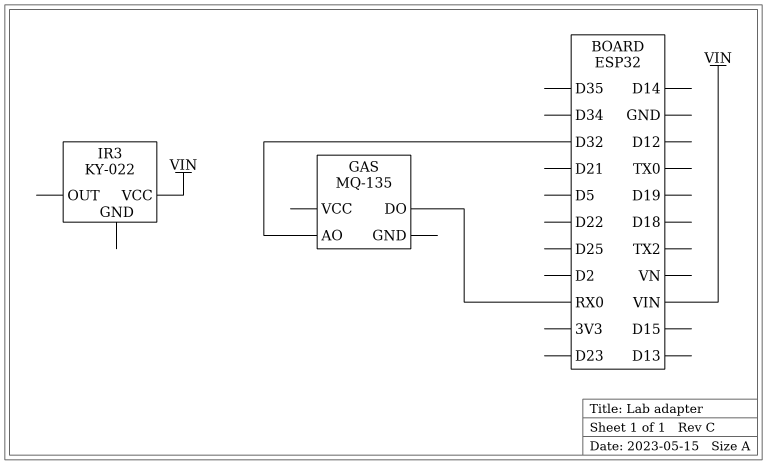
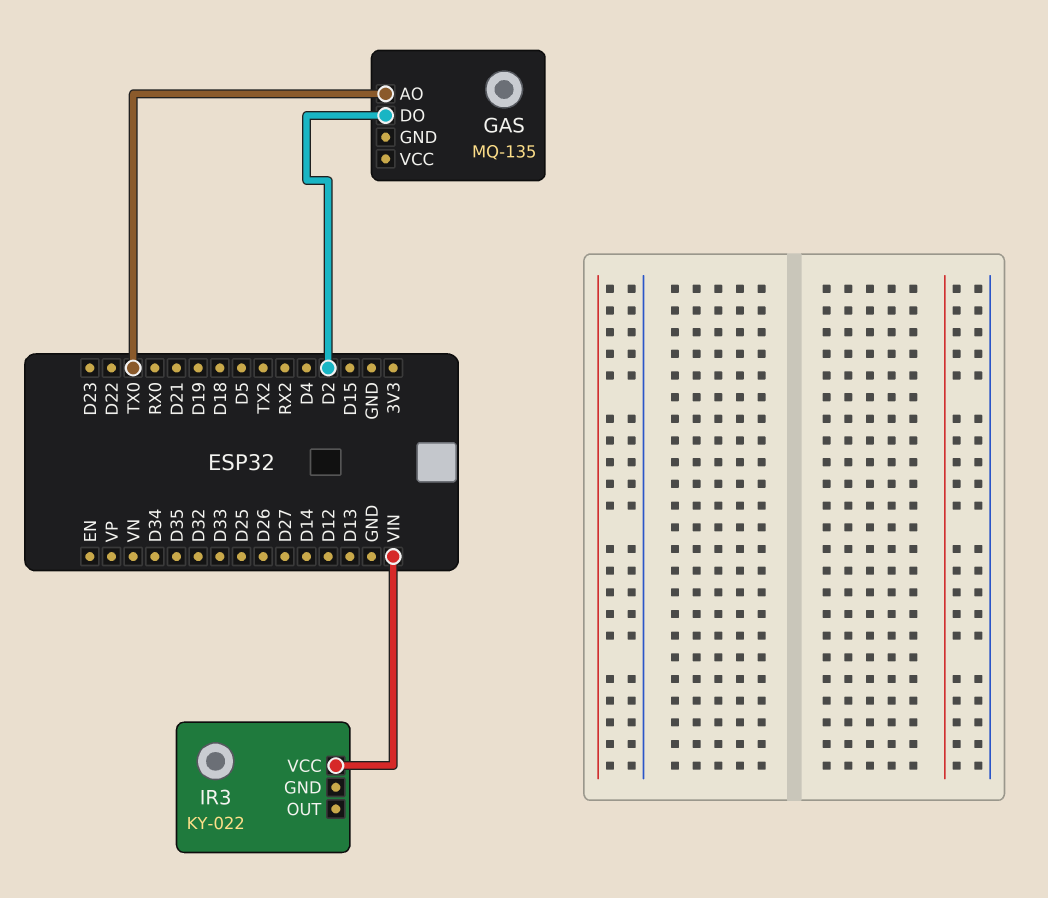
GAS pin AO: D32 -> TX0
GAS pin DO: RX0 -> D2

